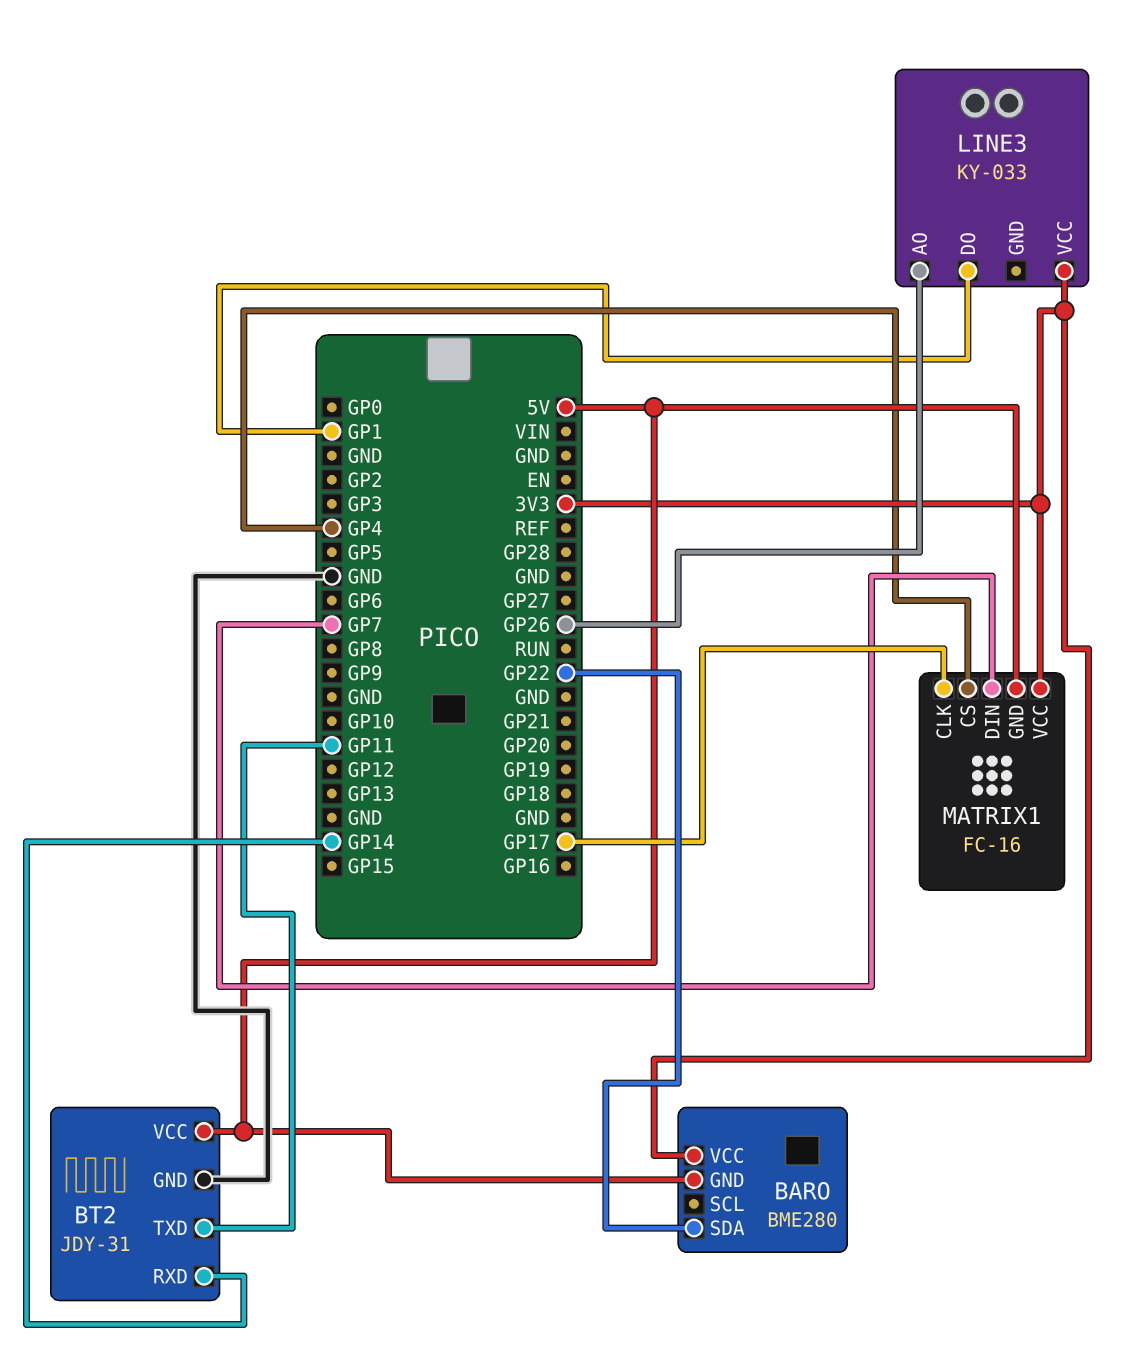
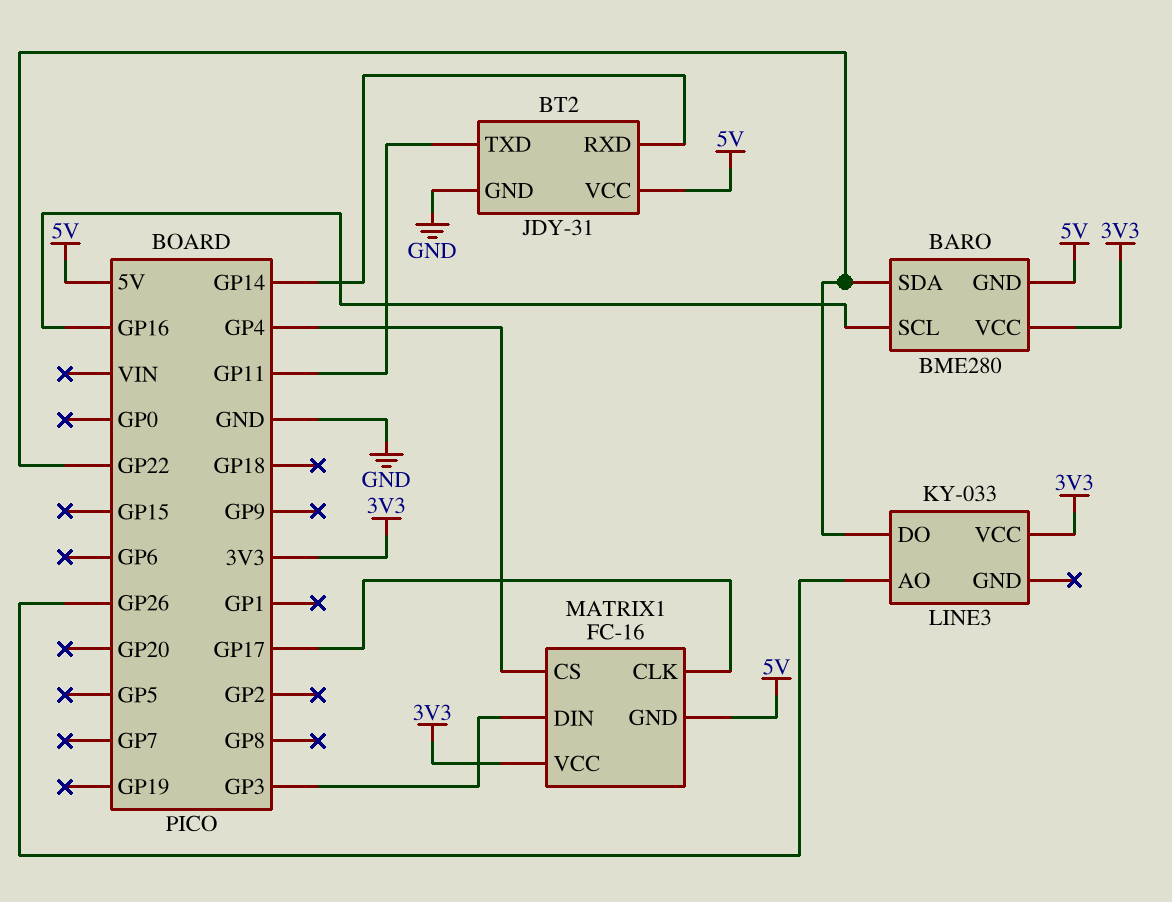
BARO pin SCL: none -> GP16
LINE3 pin DO: GP1 -> GP22
MATRIX1 pin DIN: GP7 -> GP3

